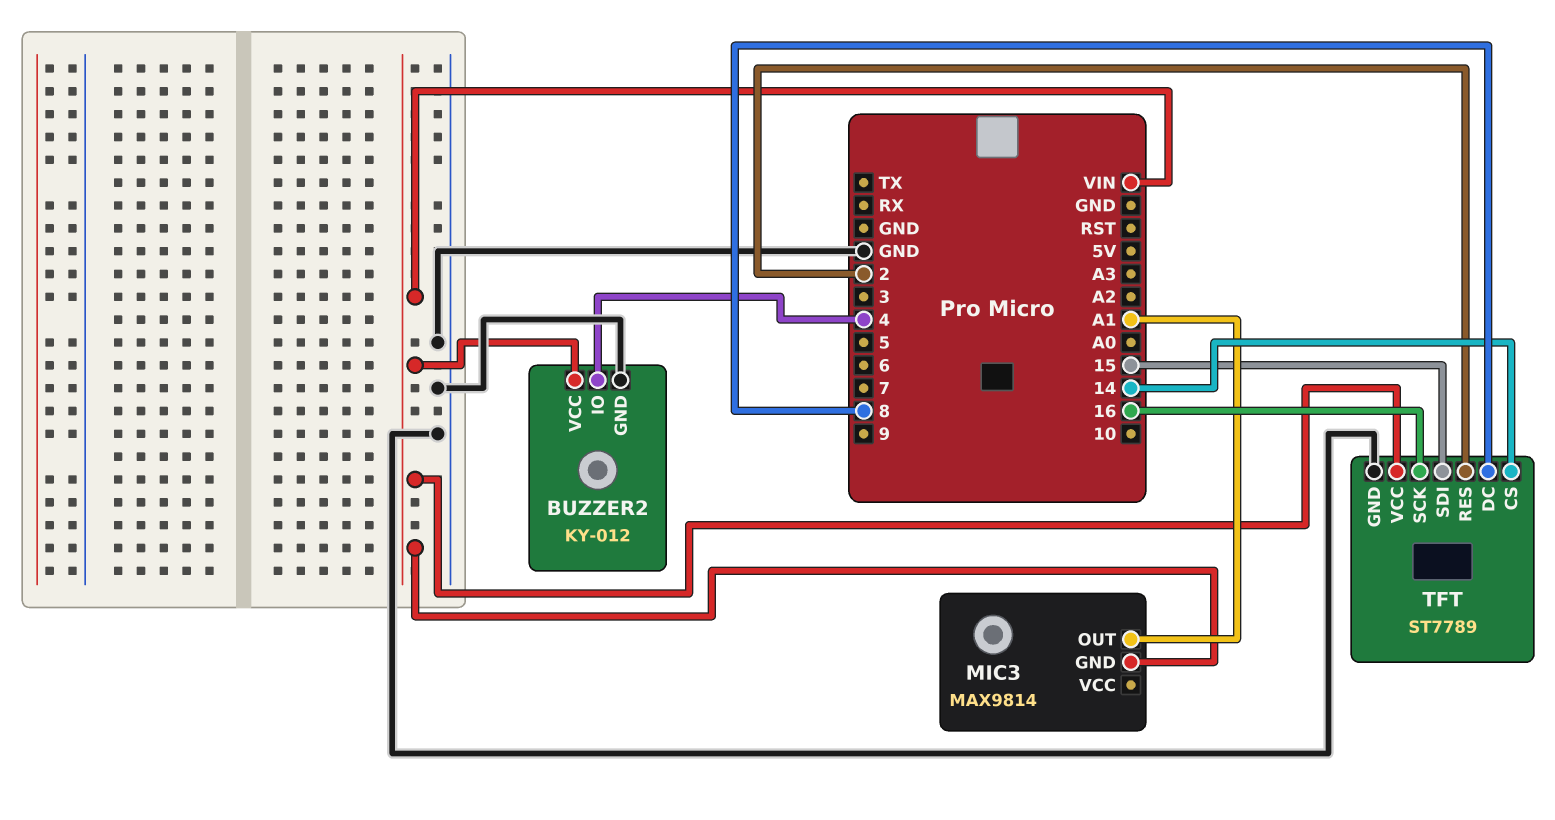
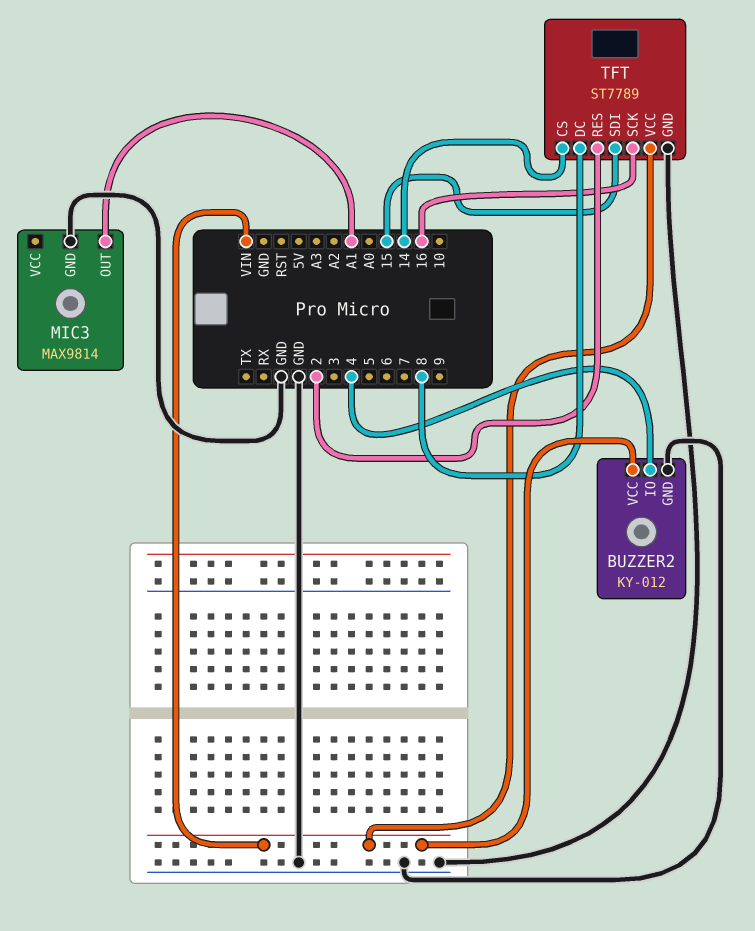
MIC3 pin GND: VIN -> GND

